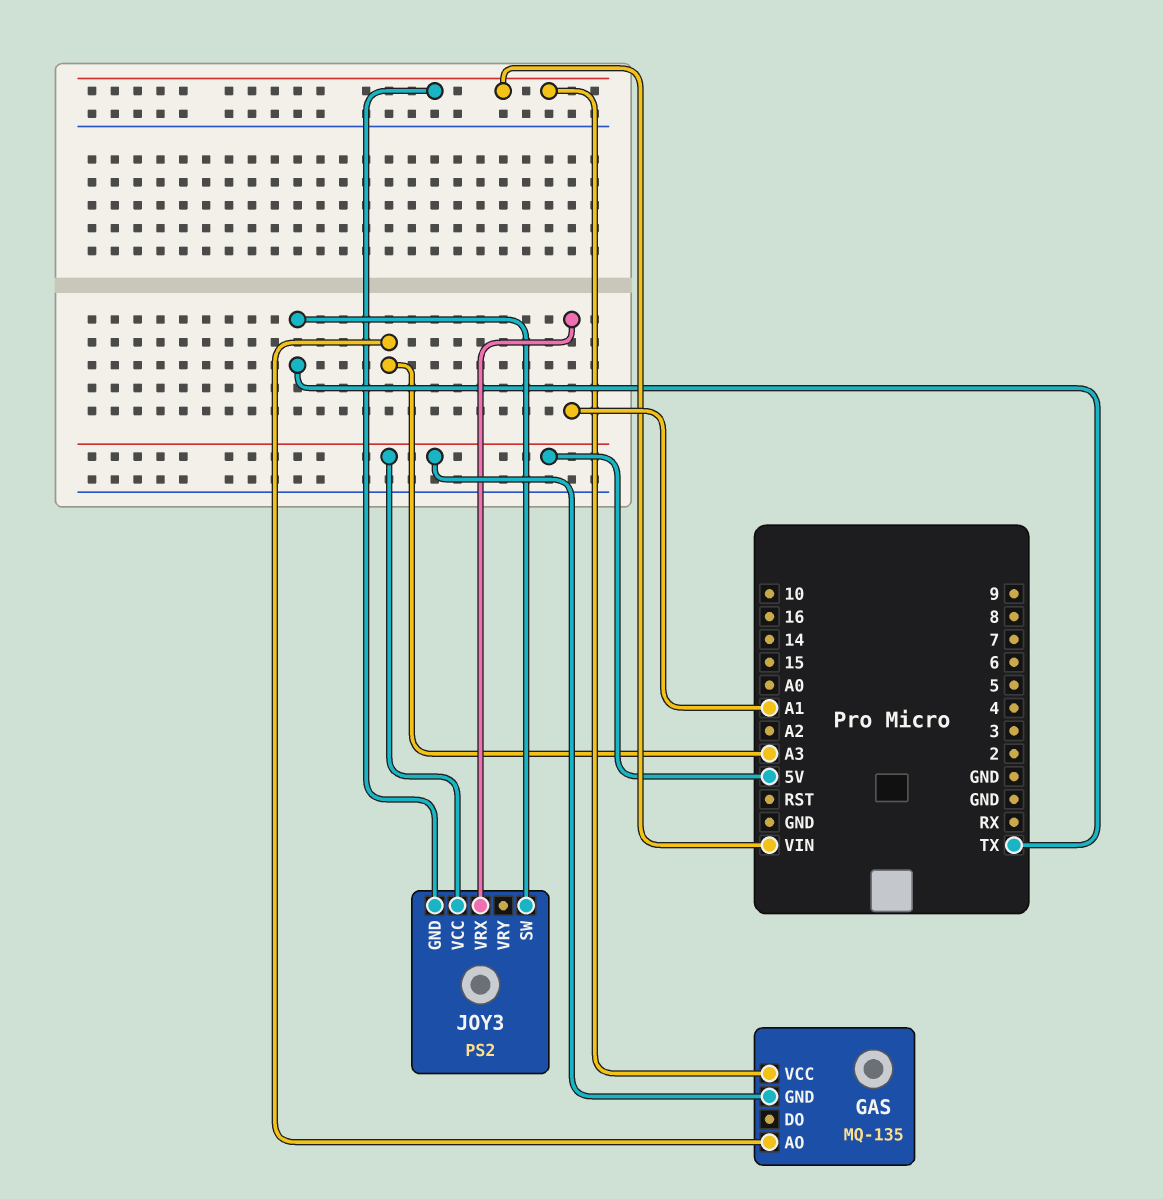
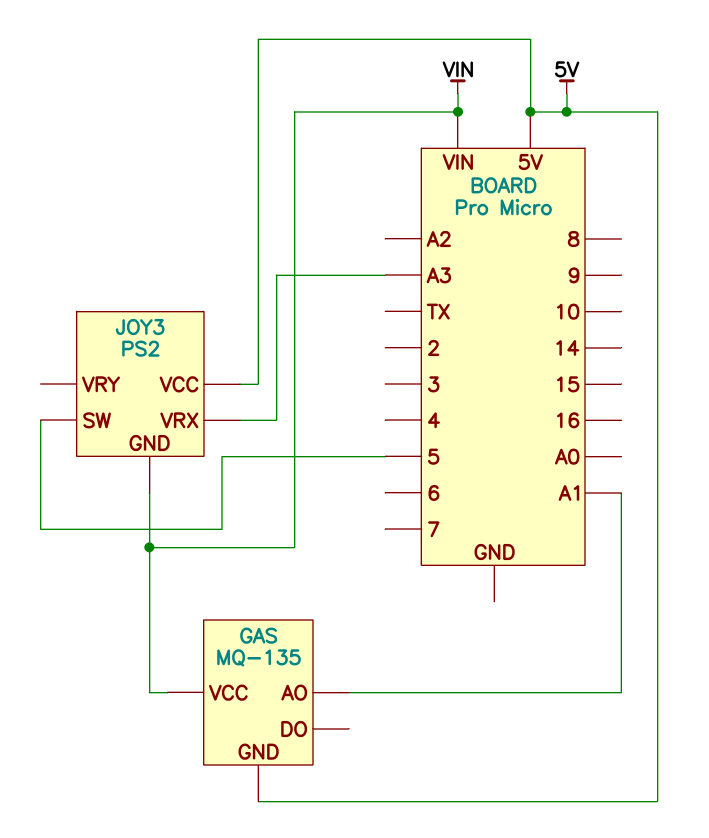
GAS pin AO: A3 -> A1
JOY3 pin SW: TX -> 5
JOY3 pin VRX: A1 -> A3

